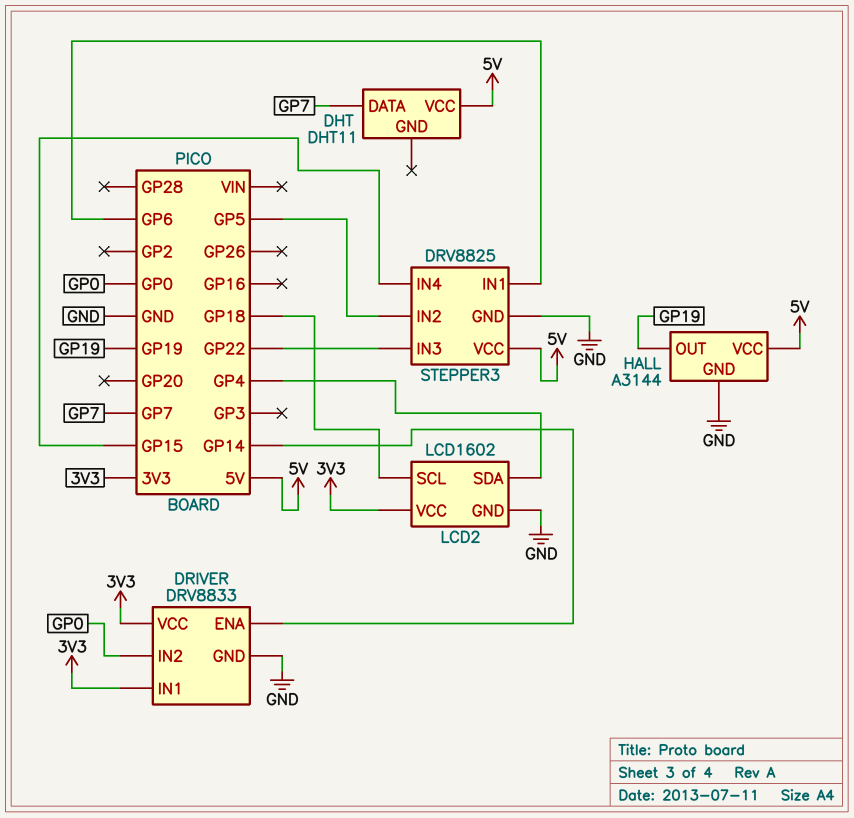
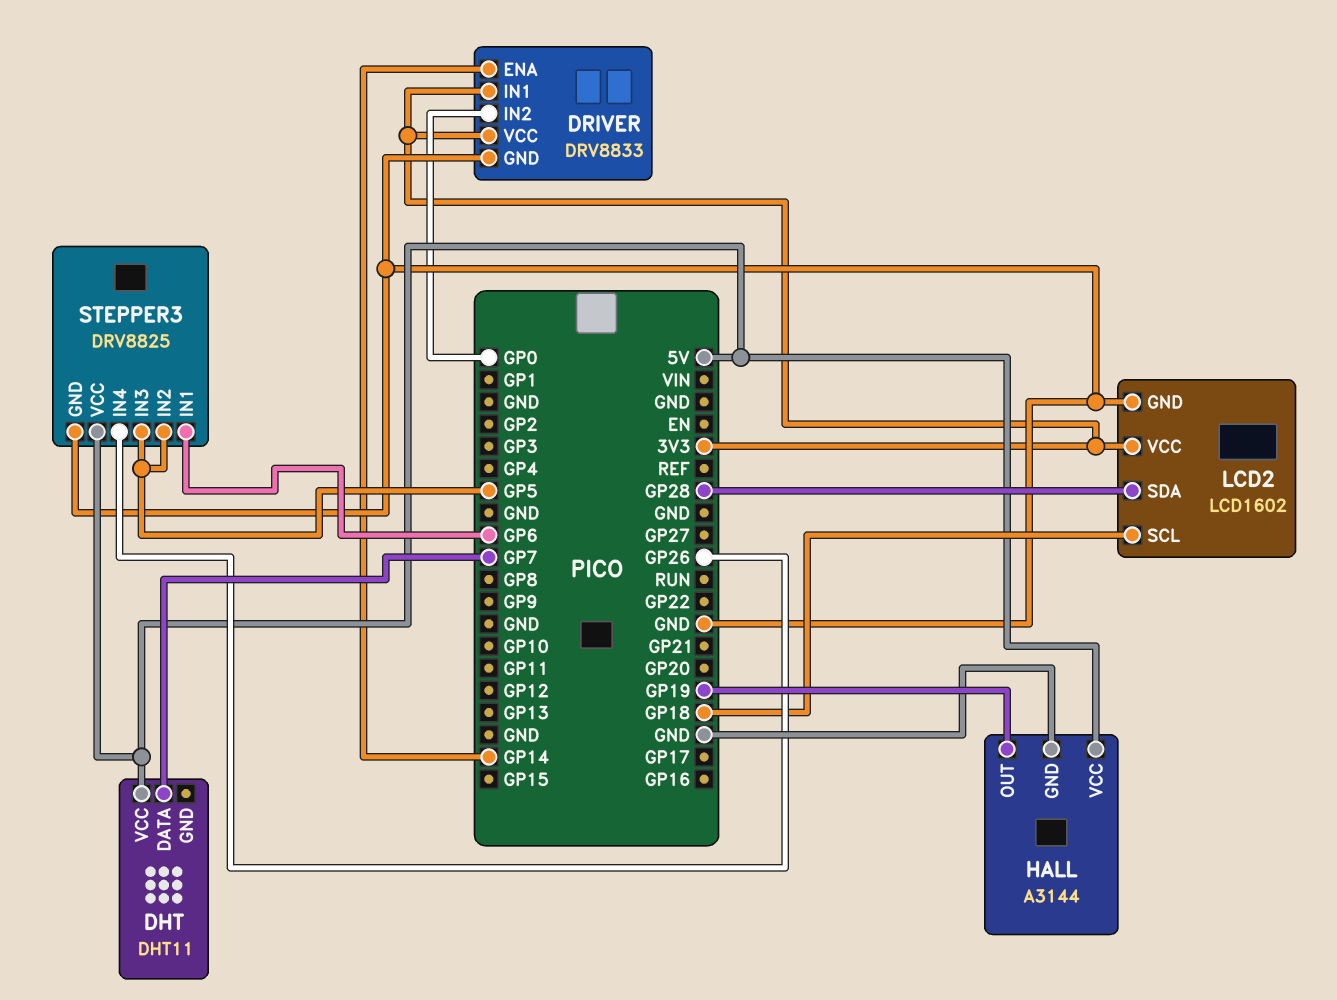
LCD2 pin SDA: GP4 -> GP28
STEPPER3 pin IN3: GP22 -> GP5
STEPPER3 pin IN4: GP15 -> GP26

